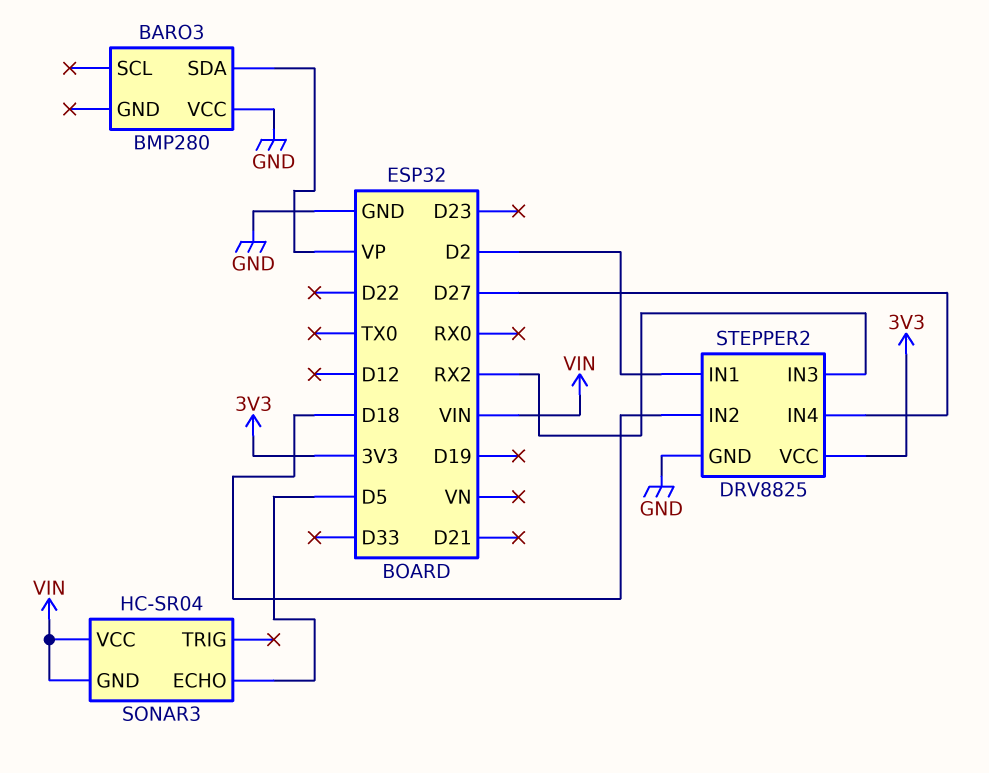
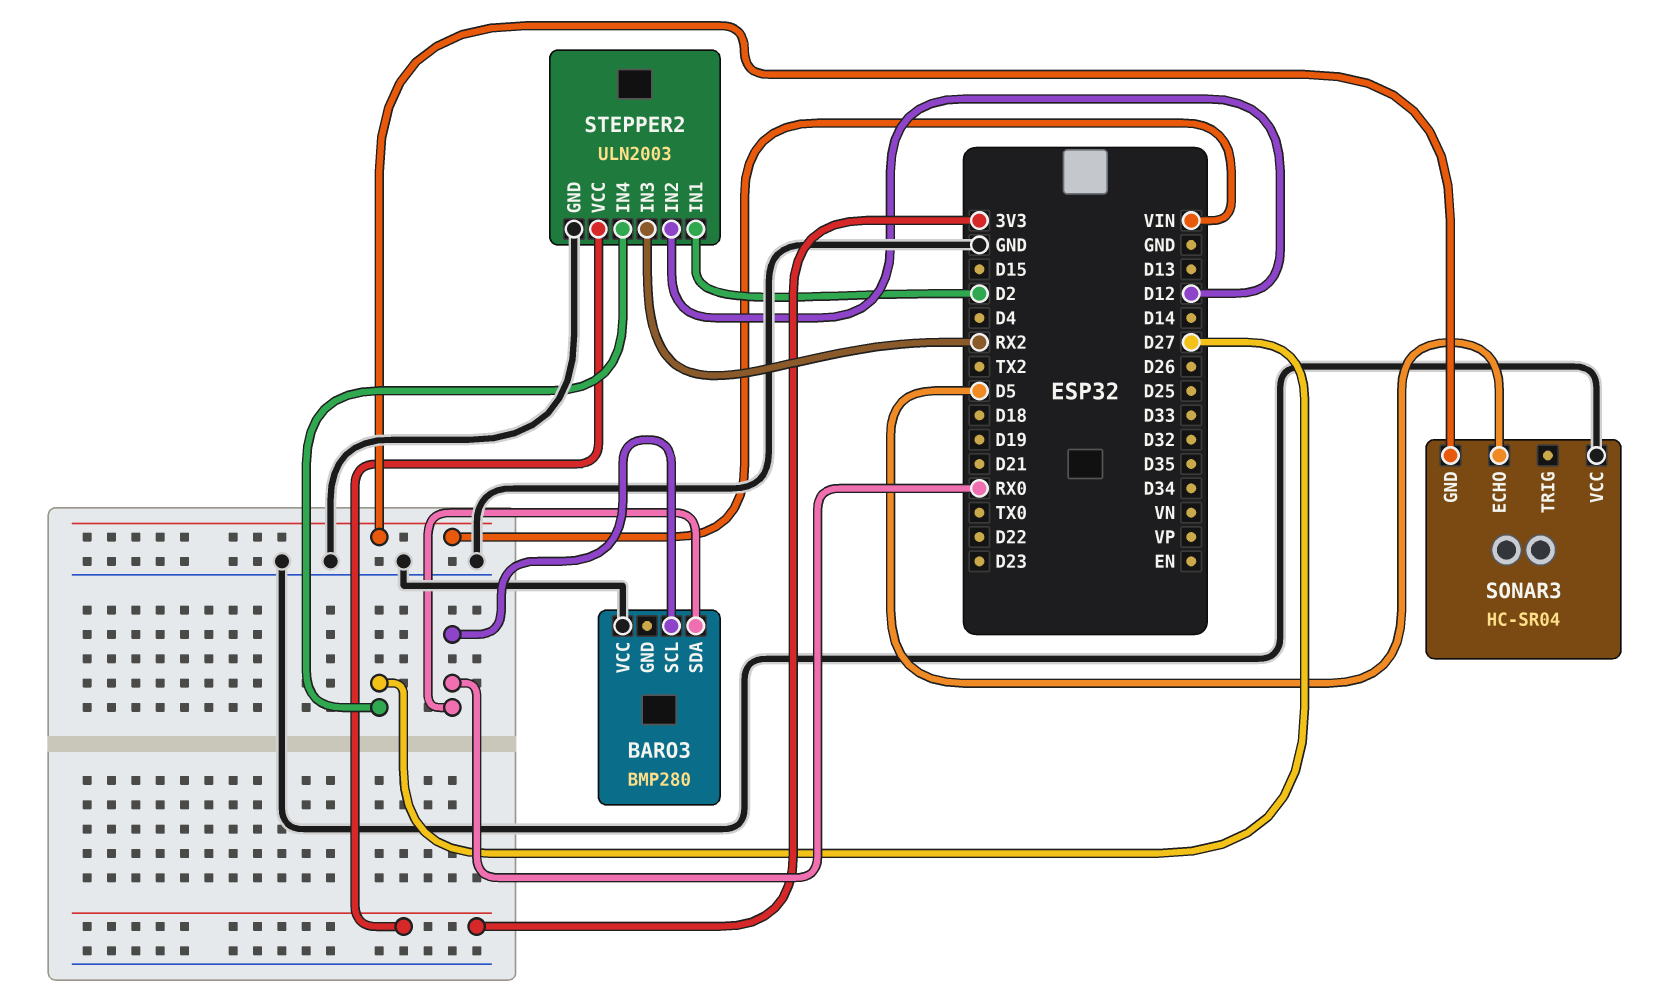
BARO3 pin SCL: none -> RX0
BARO3 pin SDA: VP -> RX0
SONAR3 pin VCC: VIN -> GND
STEPPER2: DRV8825 -> ULN2003
STEPPER2 pin IN2: D18 -> D12

